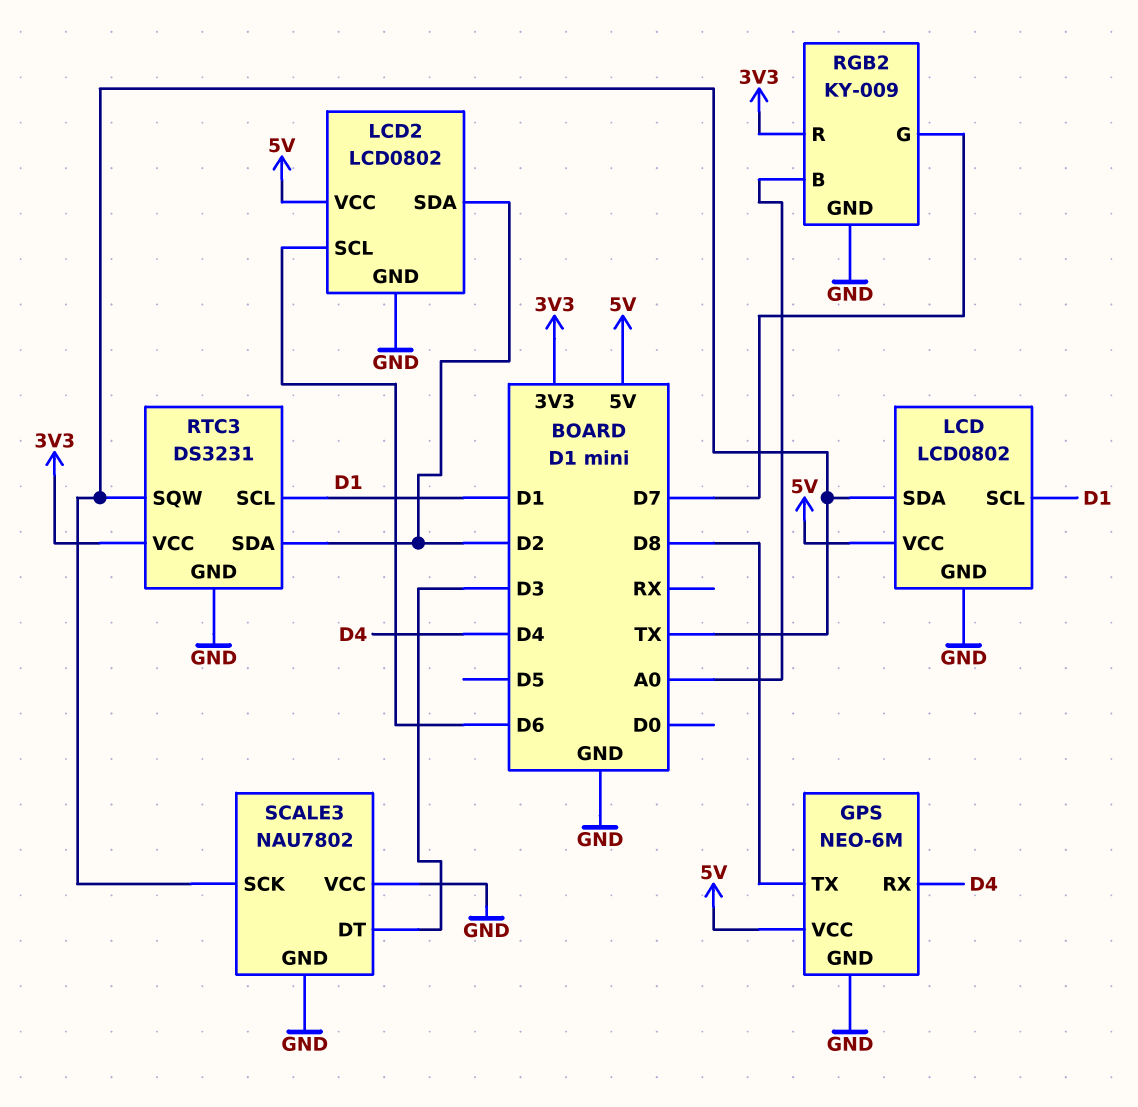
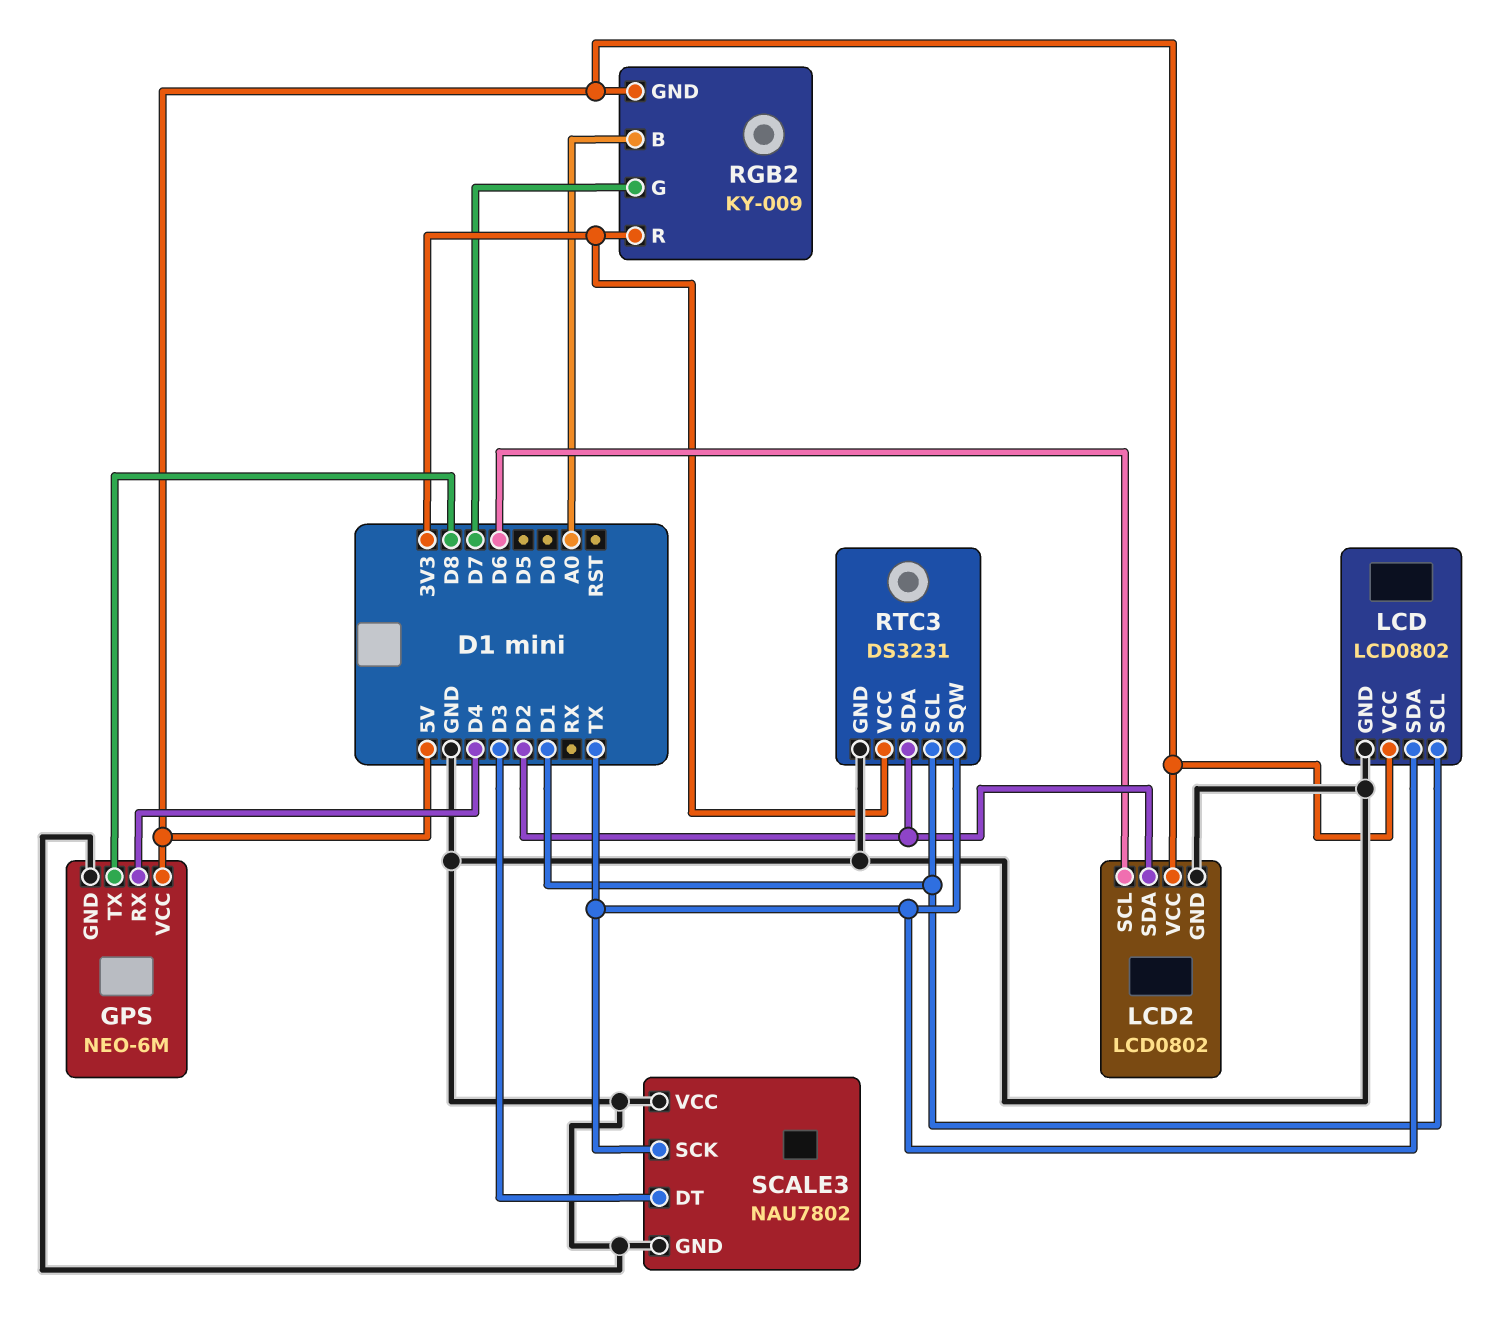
RGB2 pin GND: GND -> 5V

